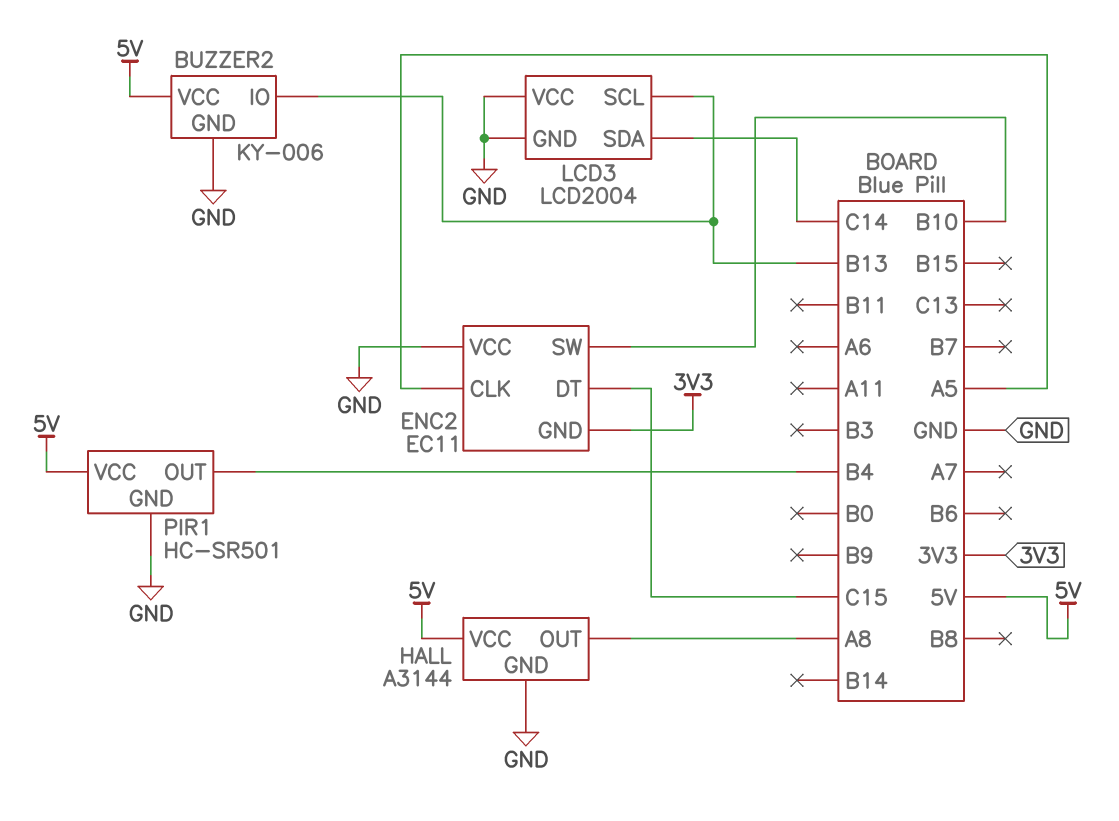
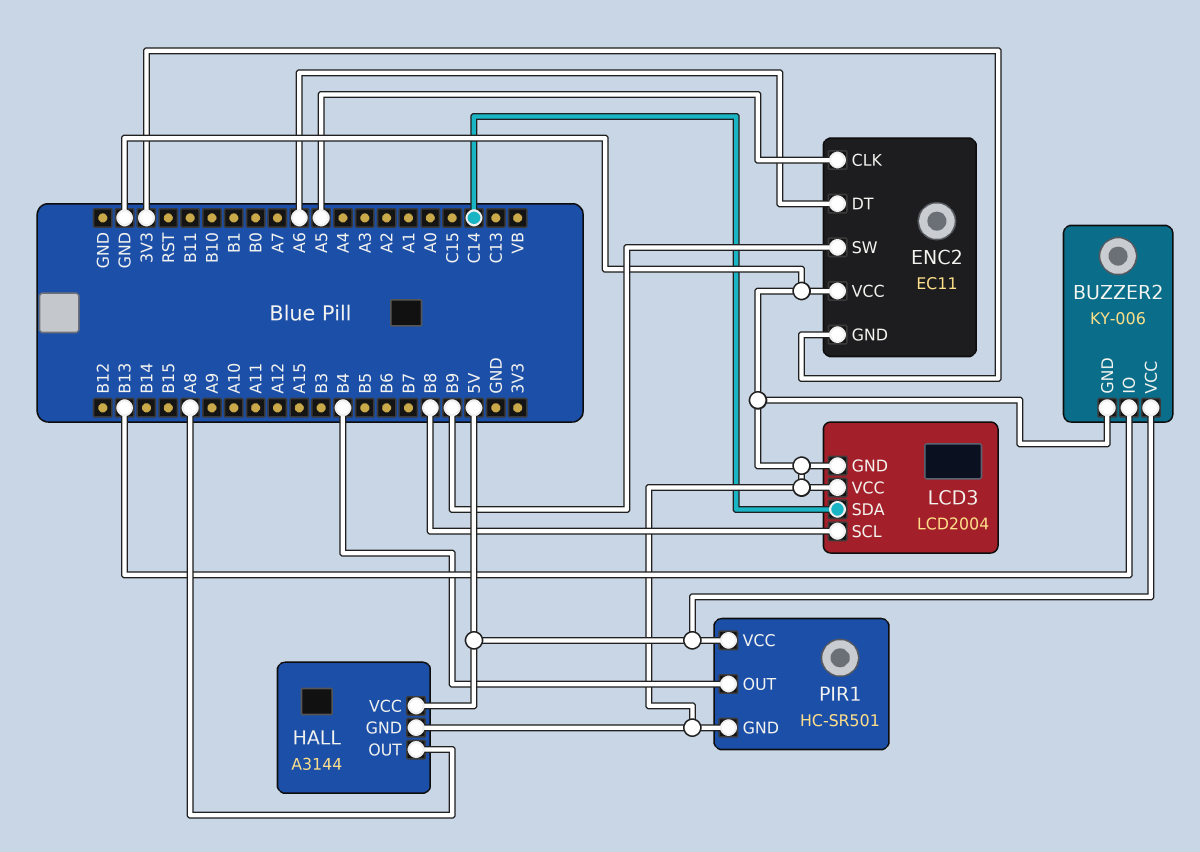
ENC2 pin DT: C15 -> A6
ENC2 pin SW: B10 -> B9
LCD3 pin SCL: B13 -> B8

